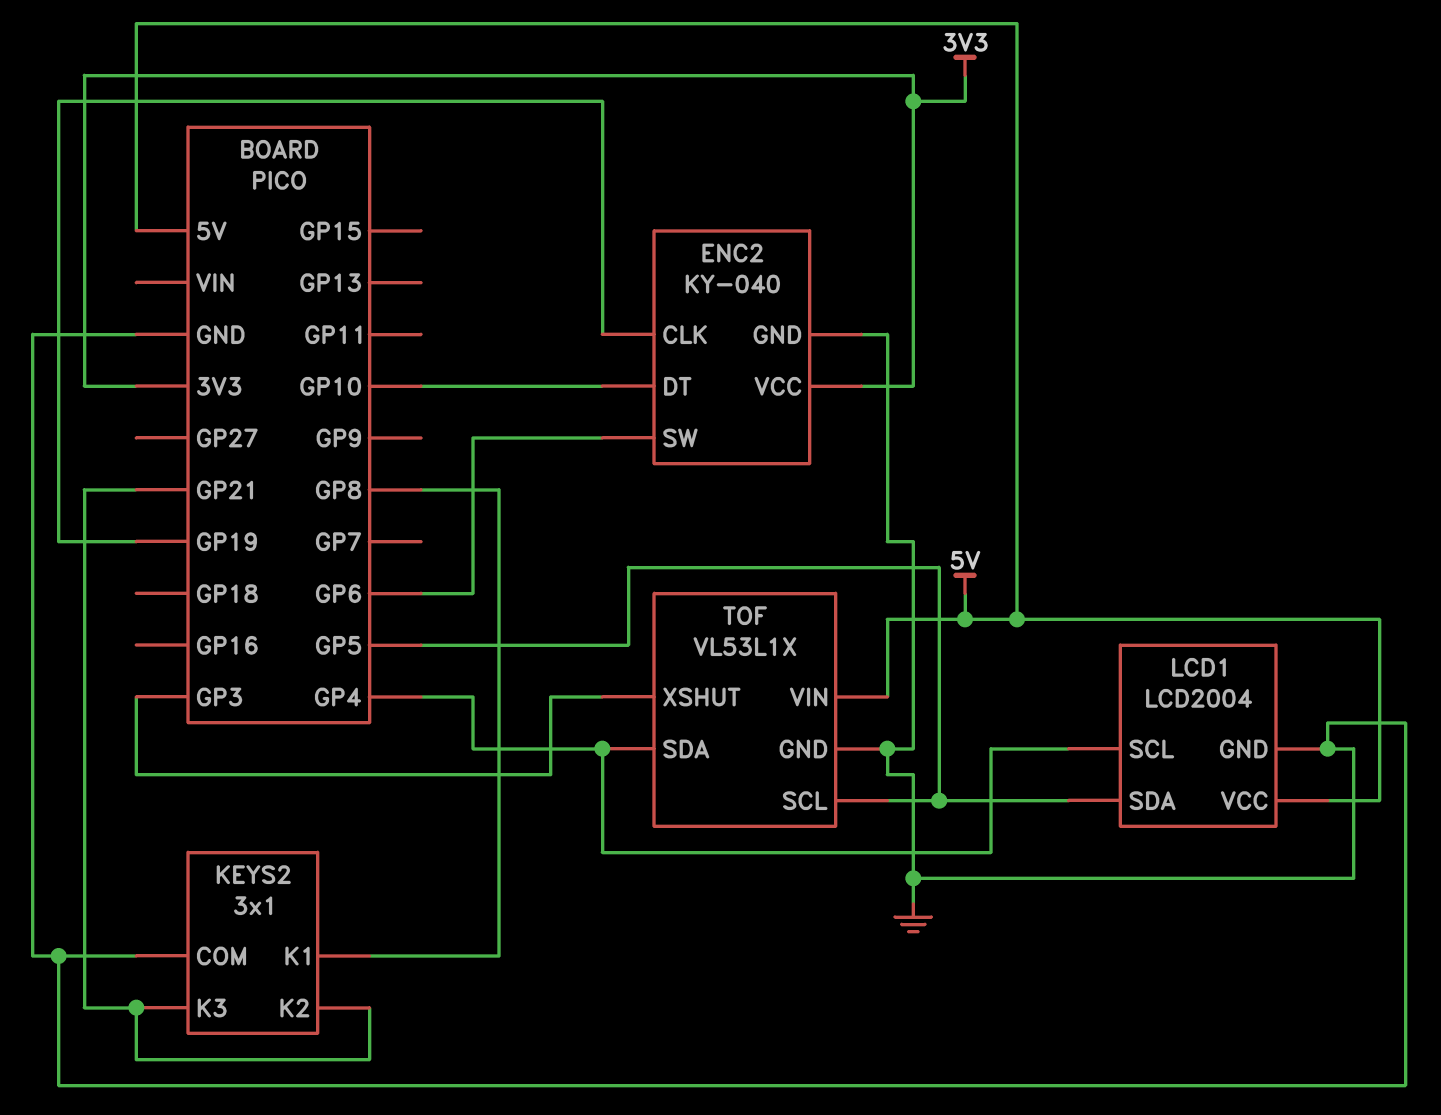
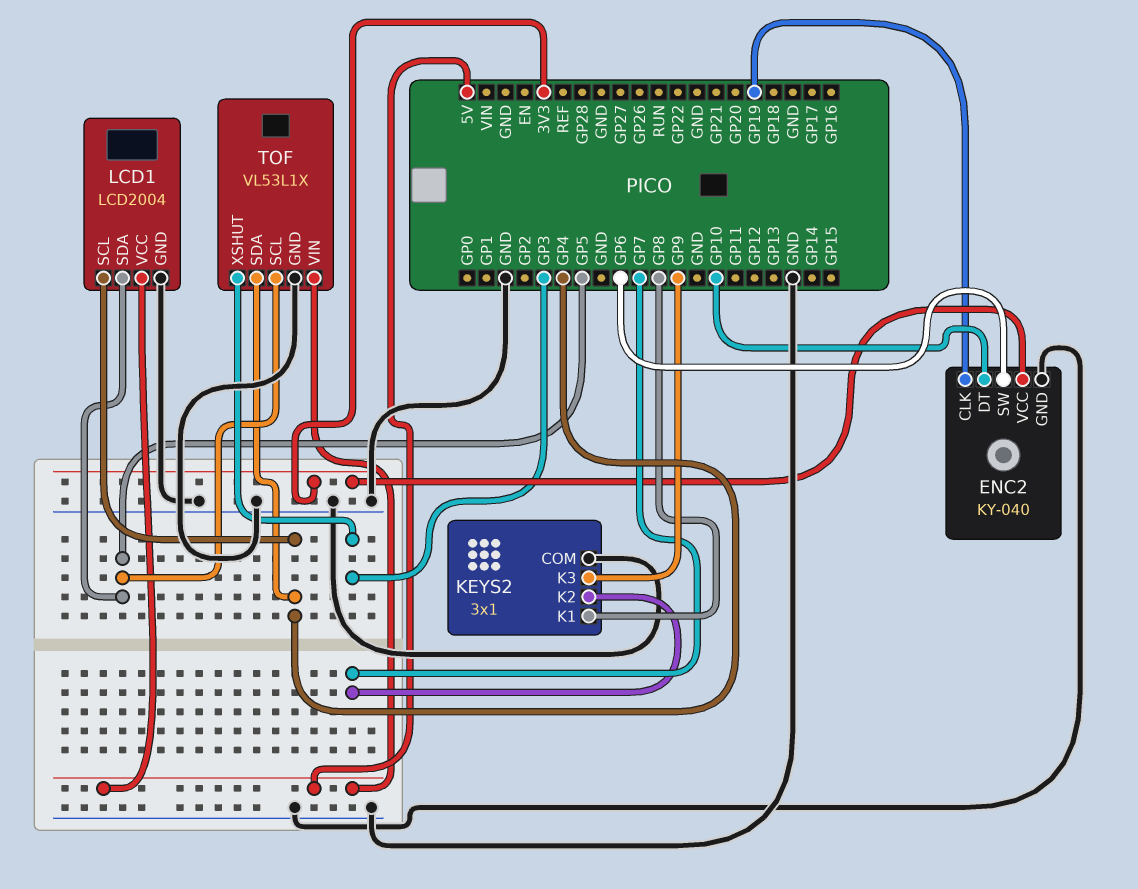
KEYS2 pin K2: GP21 -> GP7
KEYS2 pin K3: GP21 -> GP9

